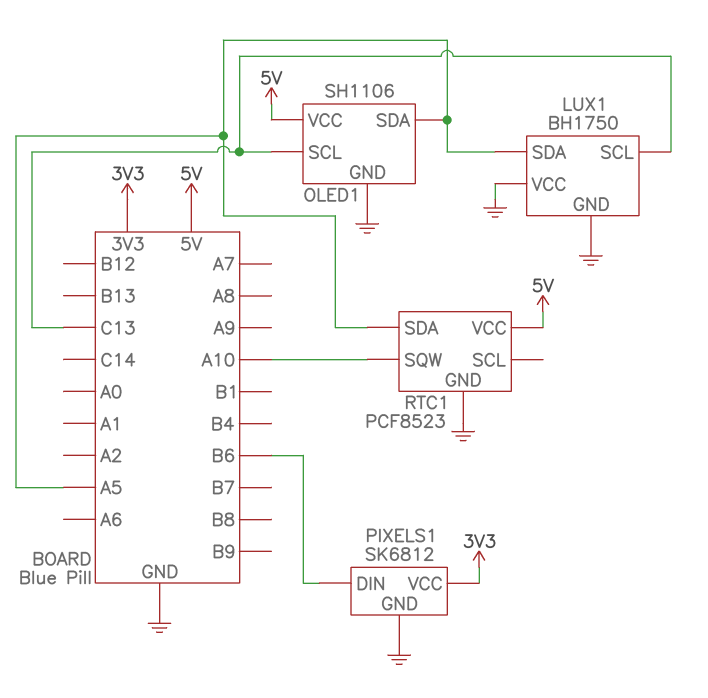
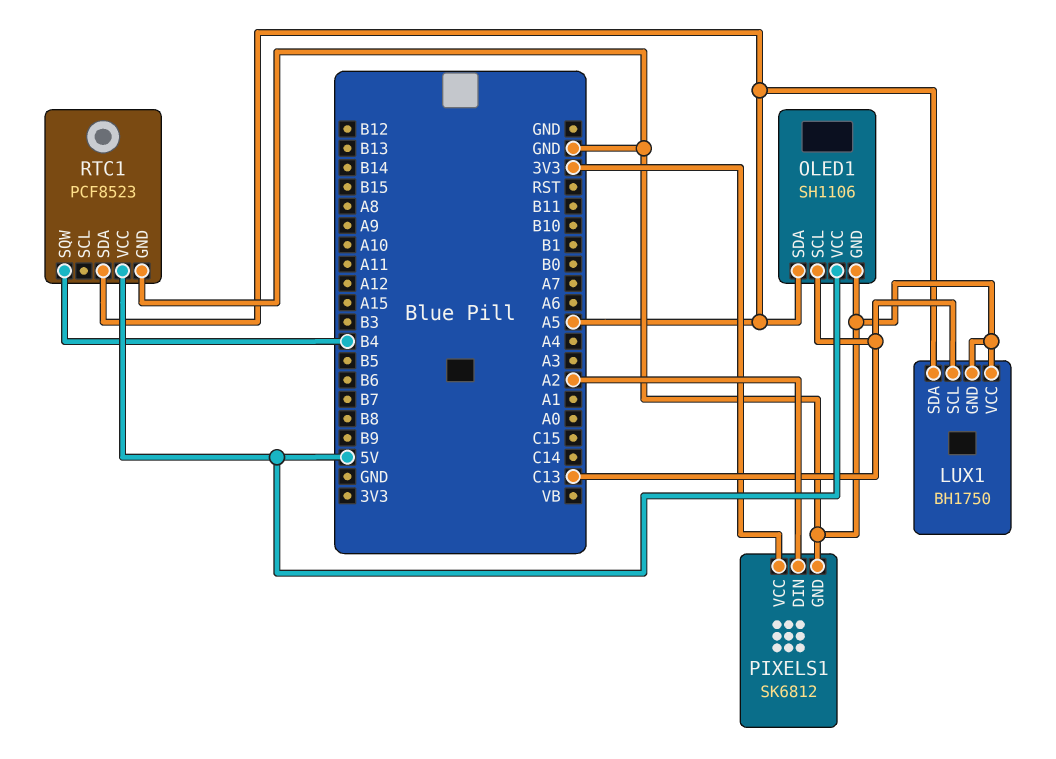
PIXELS1 pin DIN: B6 -> A2
RTC1 pin SQW: A10 -> B4

